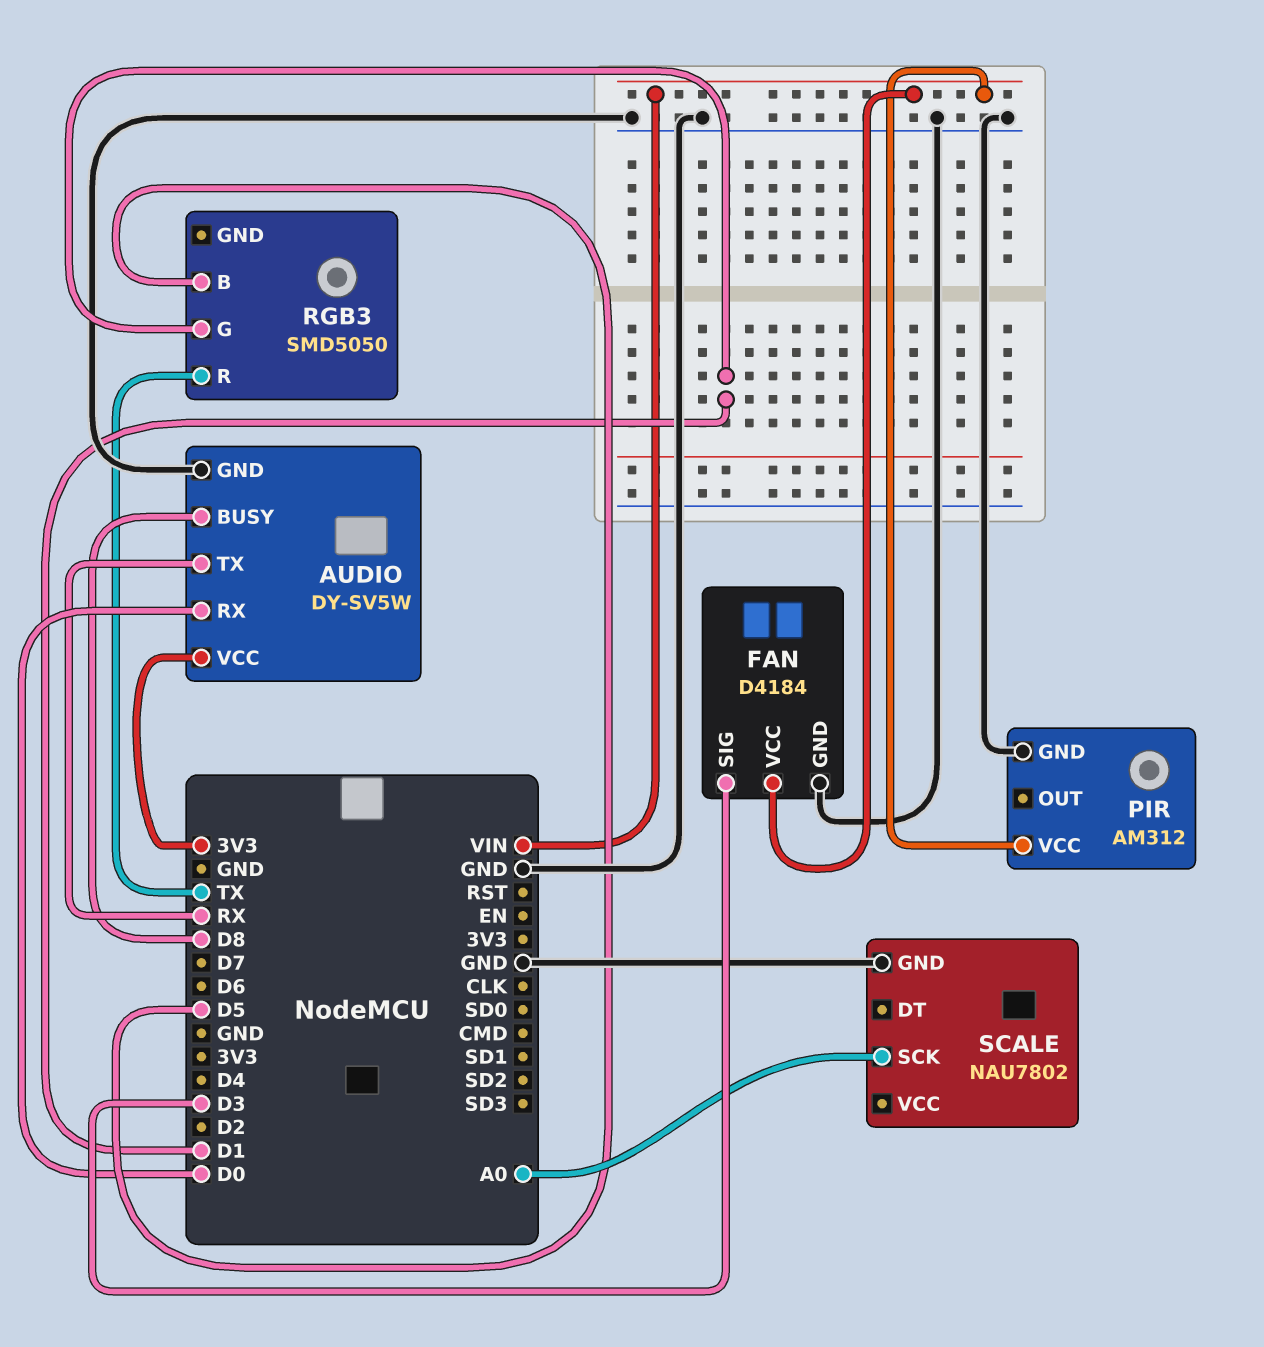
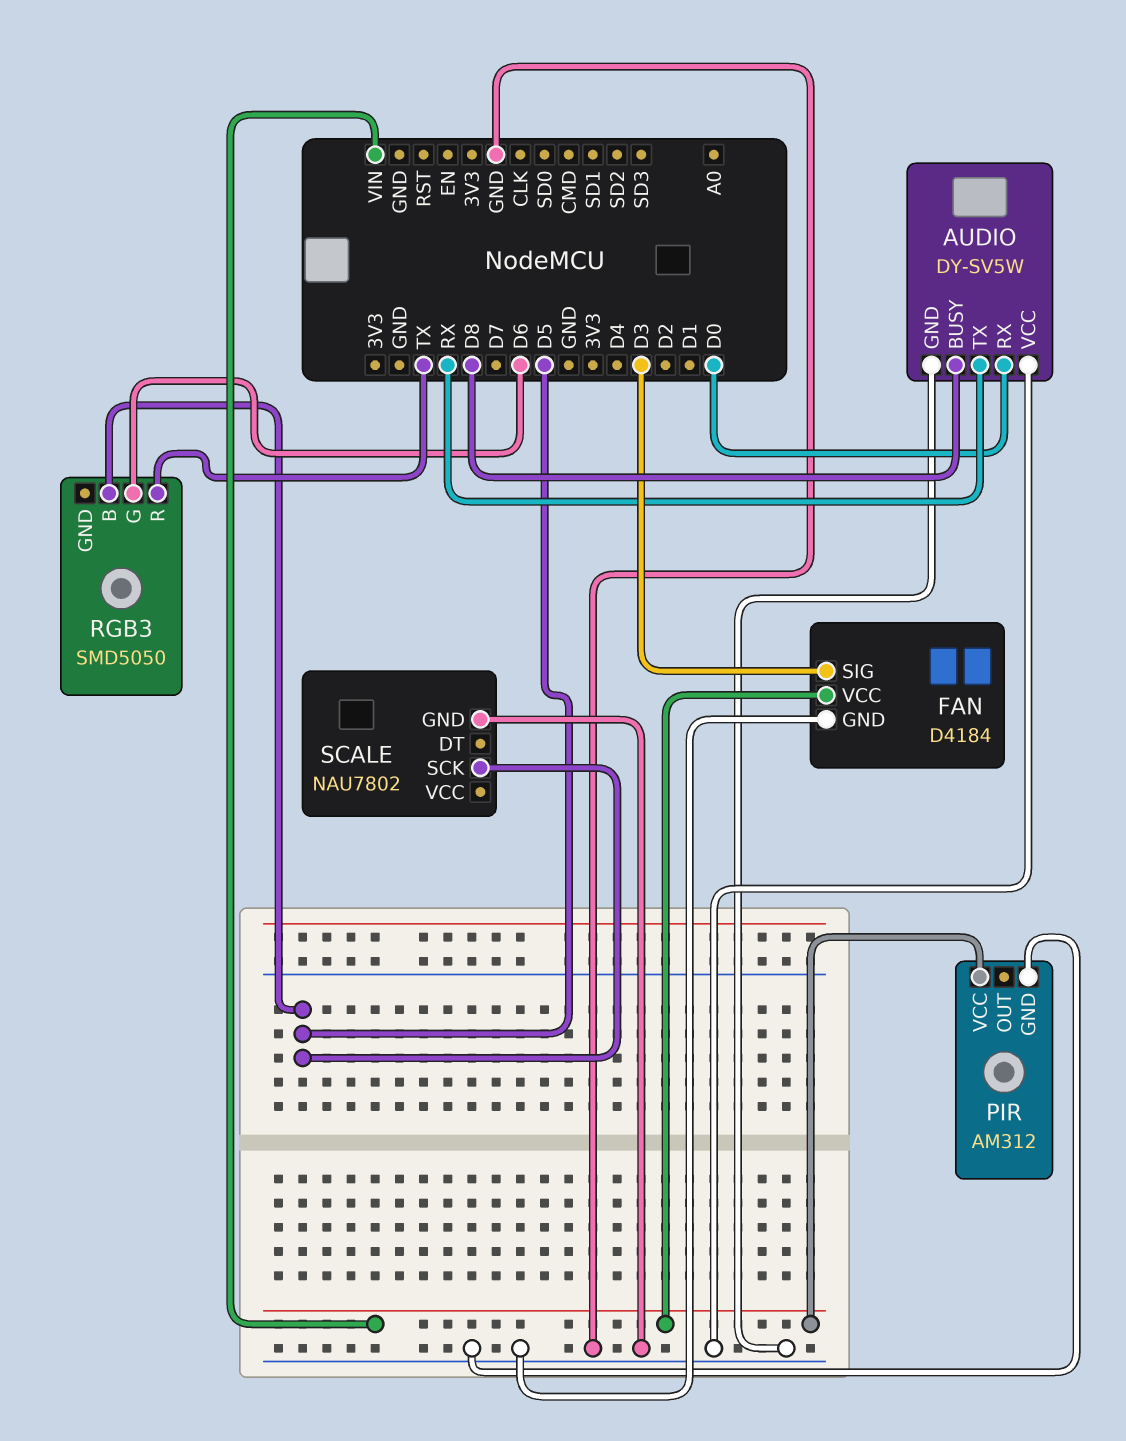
AUDIO pin VCC: 3V3 -> GND
RGB3 pin G: D1 -> D6
SCALE pin SCK: A0 -> D5

